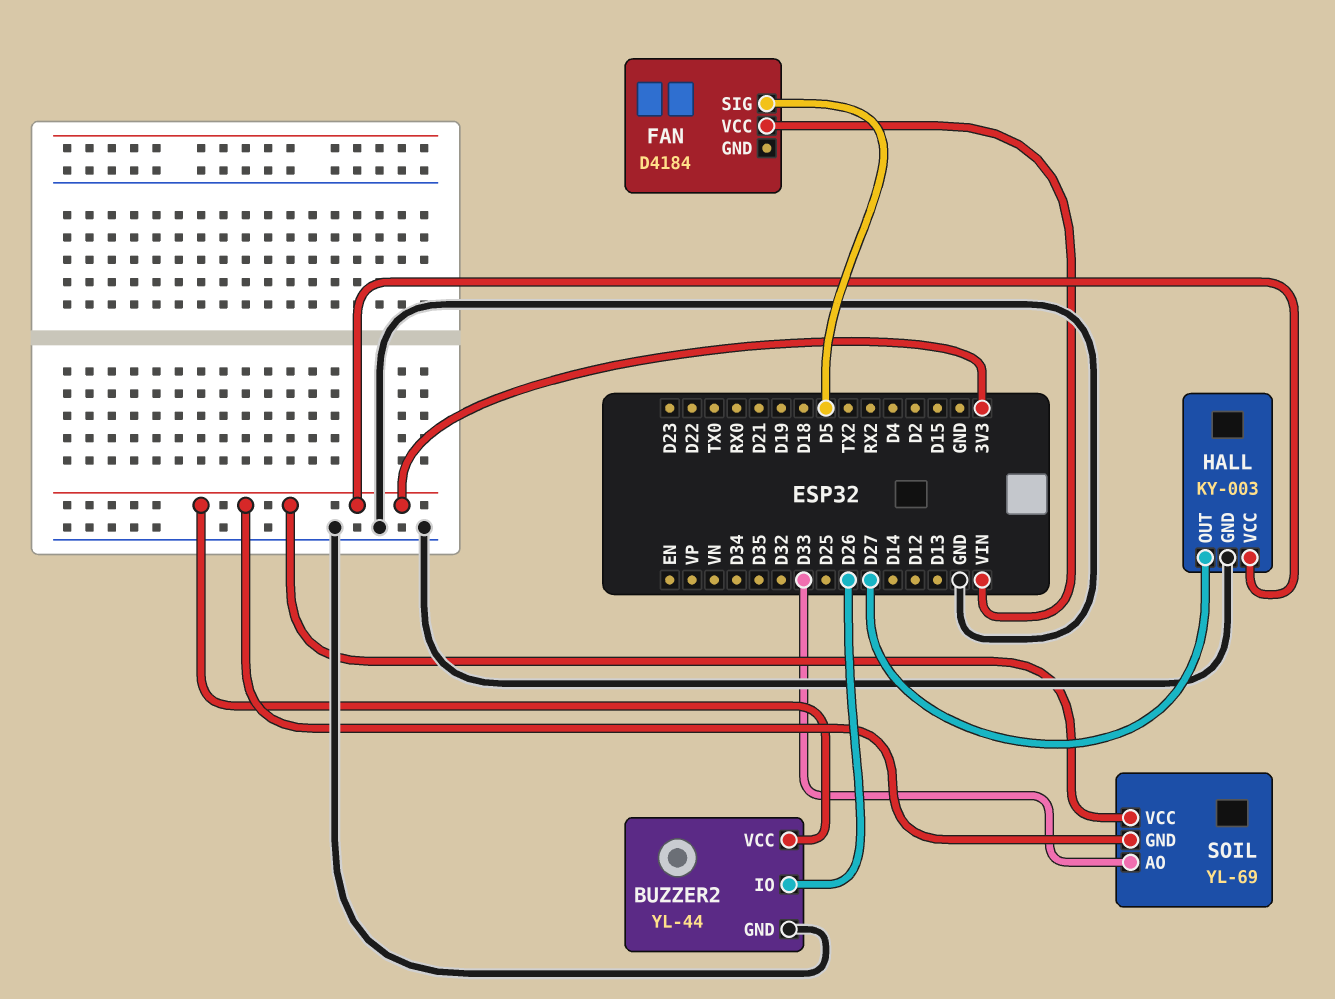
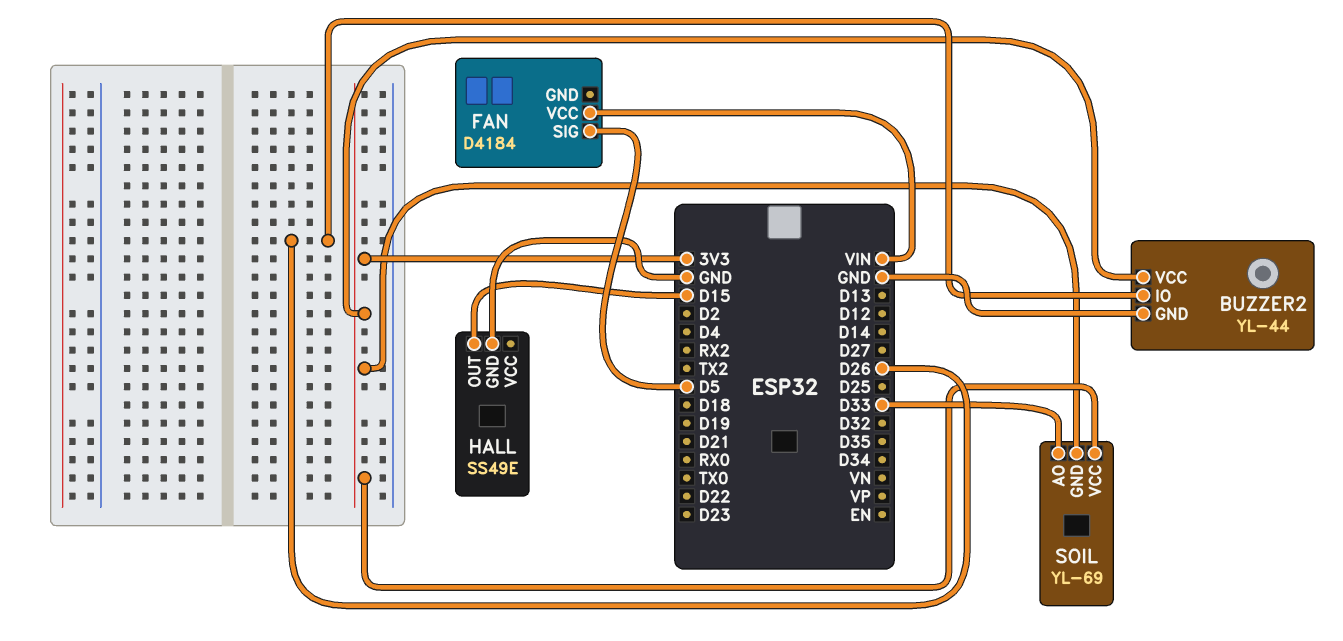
HALL: KY-003 -> SS49E
HALL pin OUT: D27 -> D15
HALL pin VCC: 3V3 -> none

